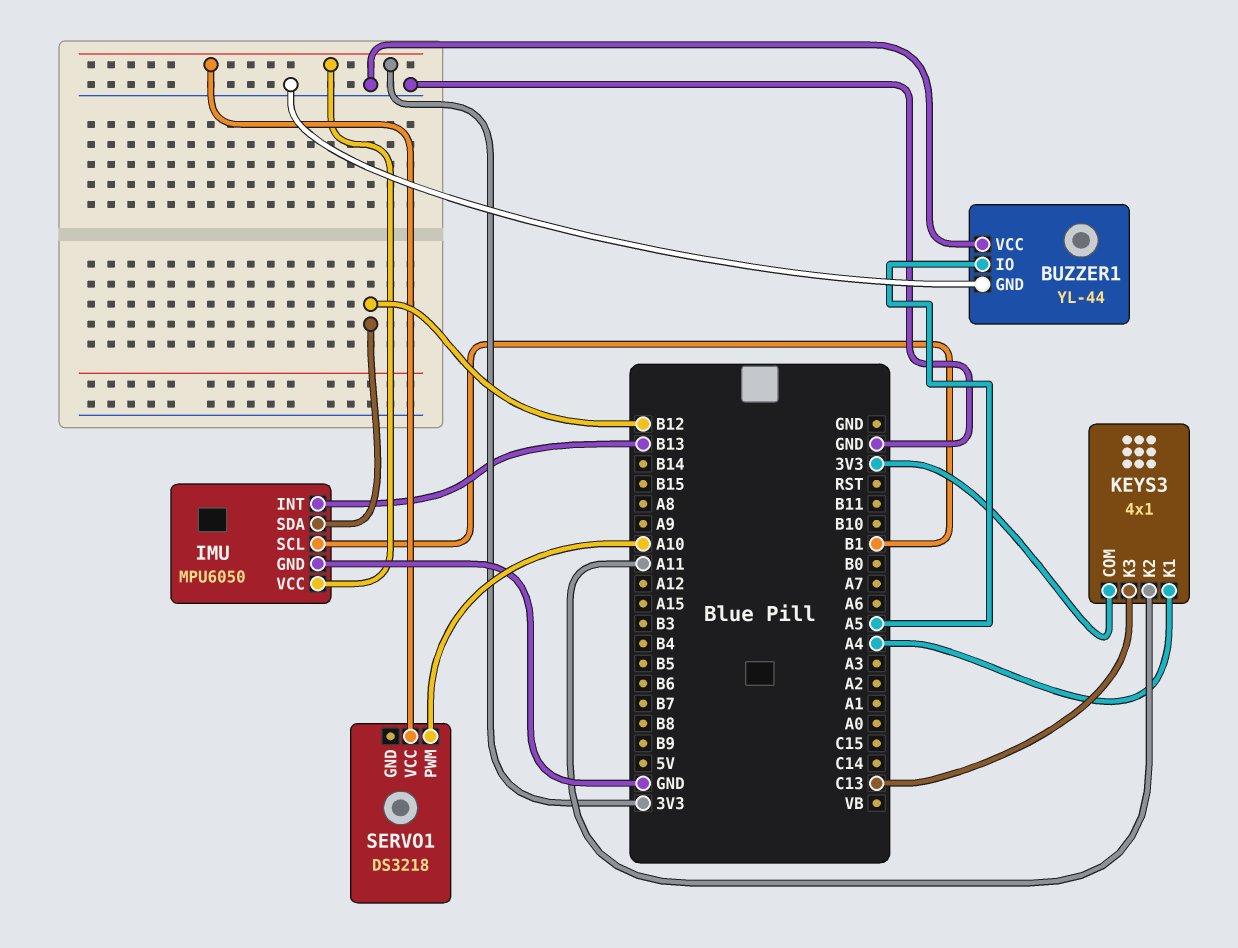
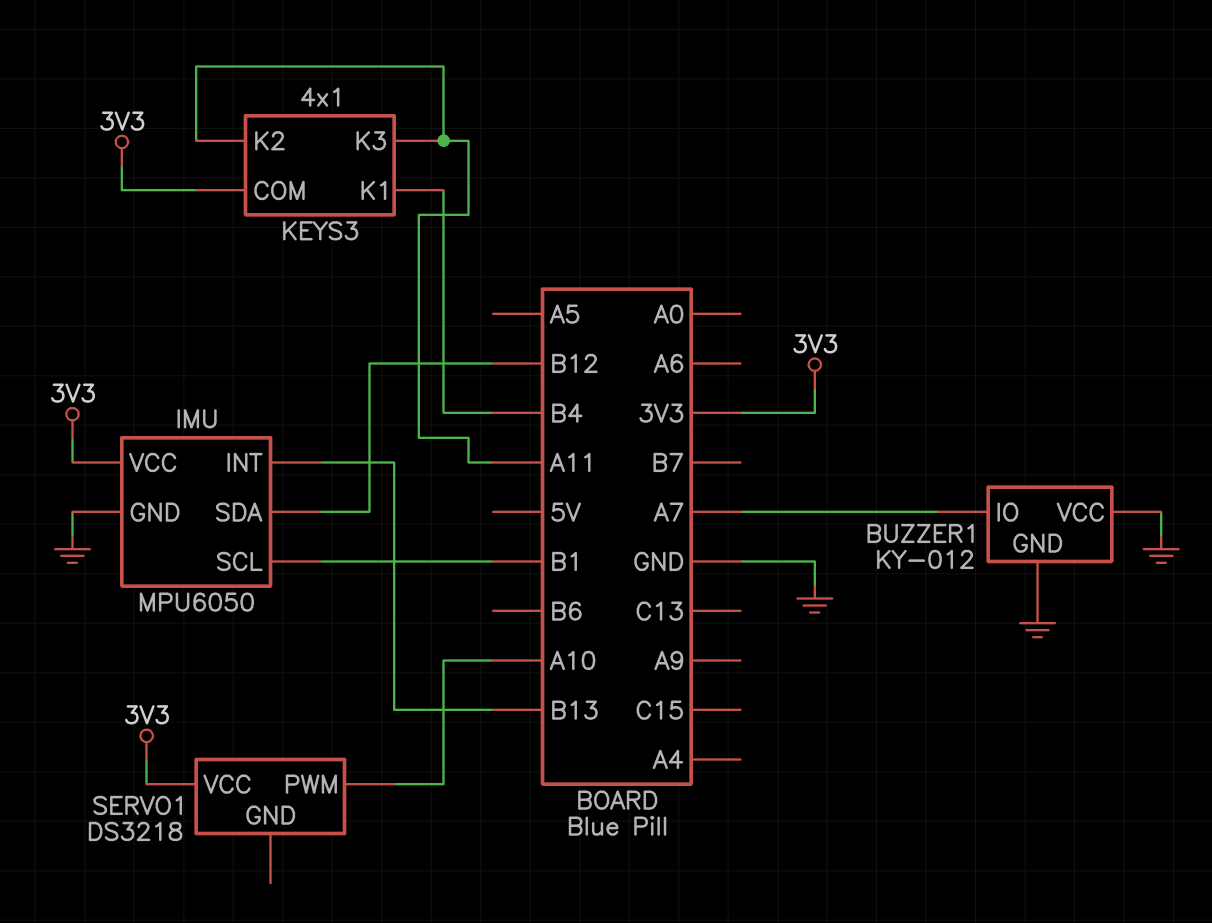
BUZZER1: YL-44 -> KY-012
BUZZER1 pin IO: A5 -> A7
KEYS3 pin K1: A4 -> B4
KEYS3 pin K3: C13 -> A11

